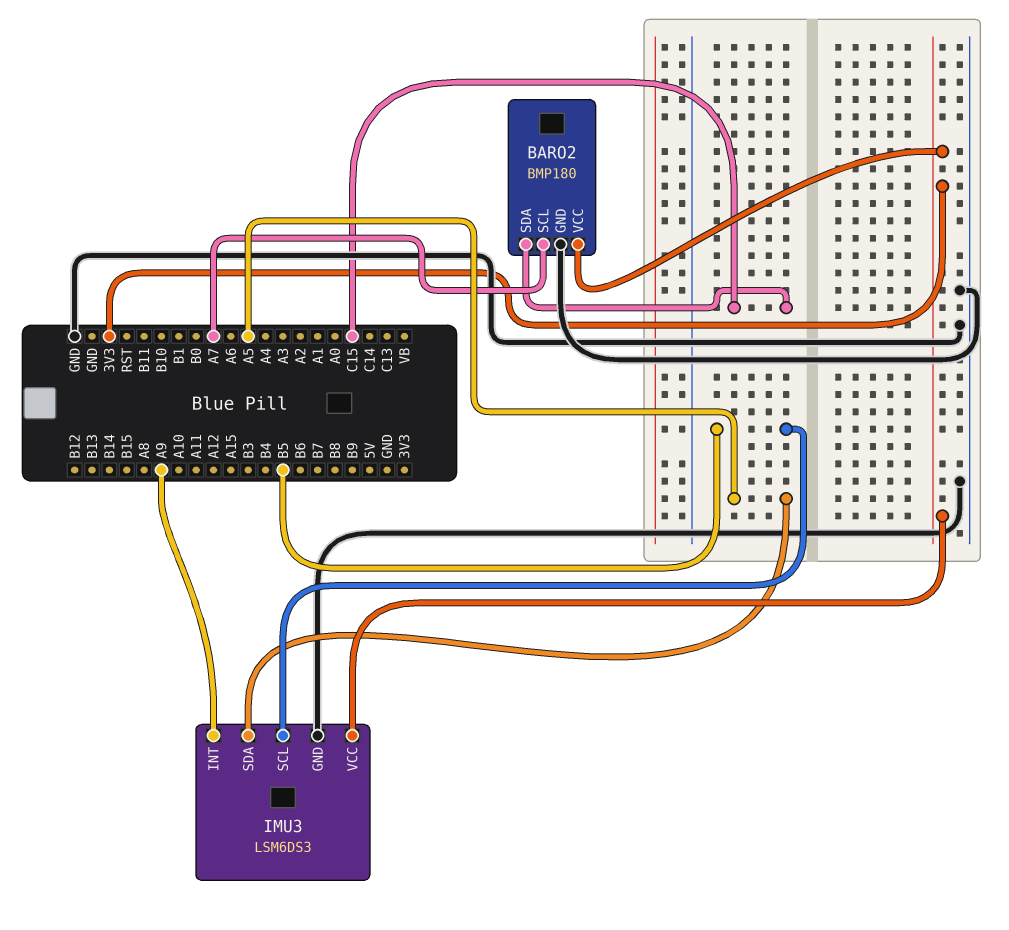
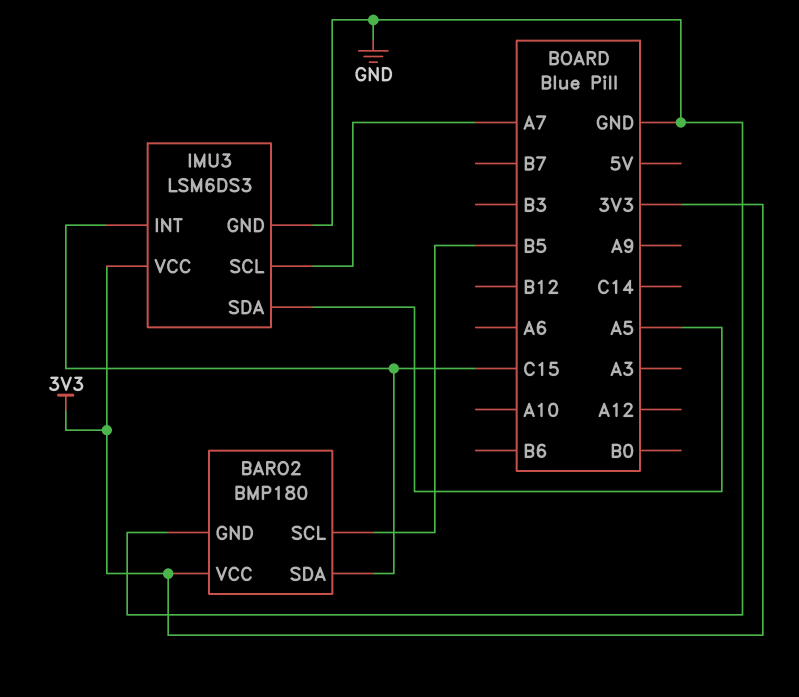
BARO2 pin SCL: A7 -> B5
IMU3 pin INT: A9 -> C15
IMU3 pin SCL: B5 -> A7

